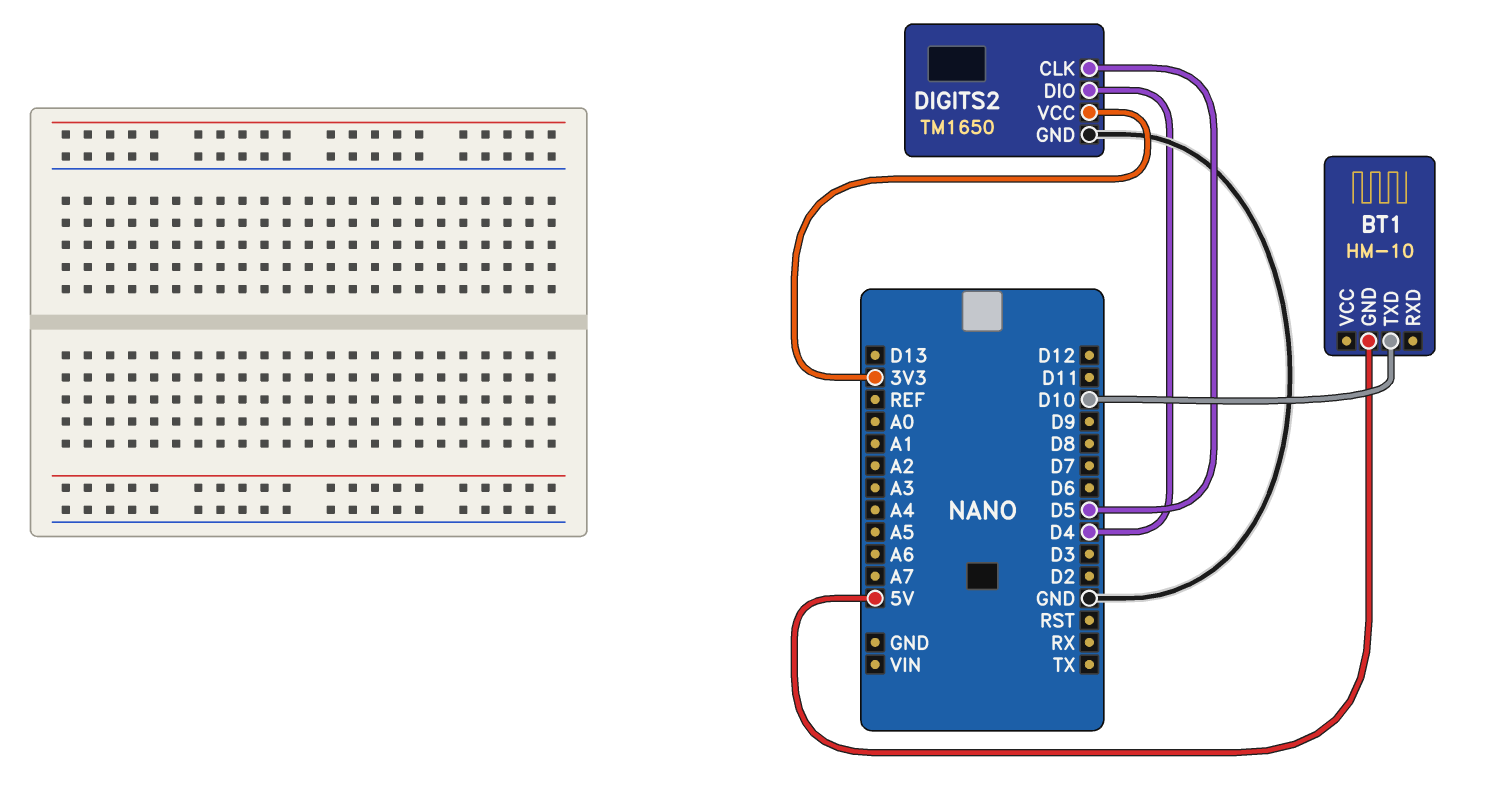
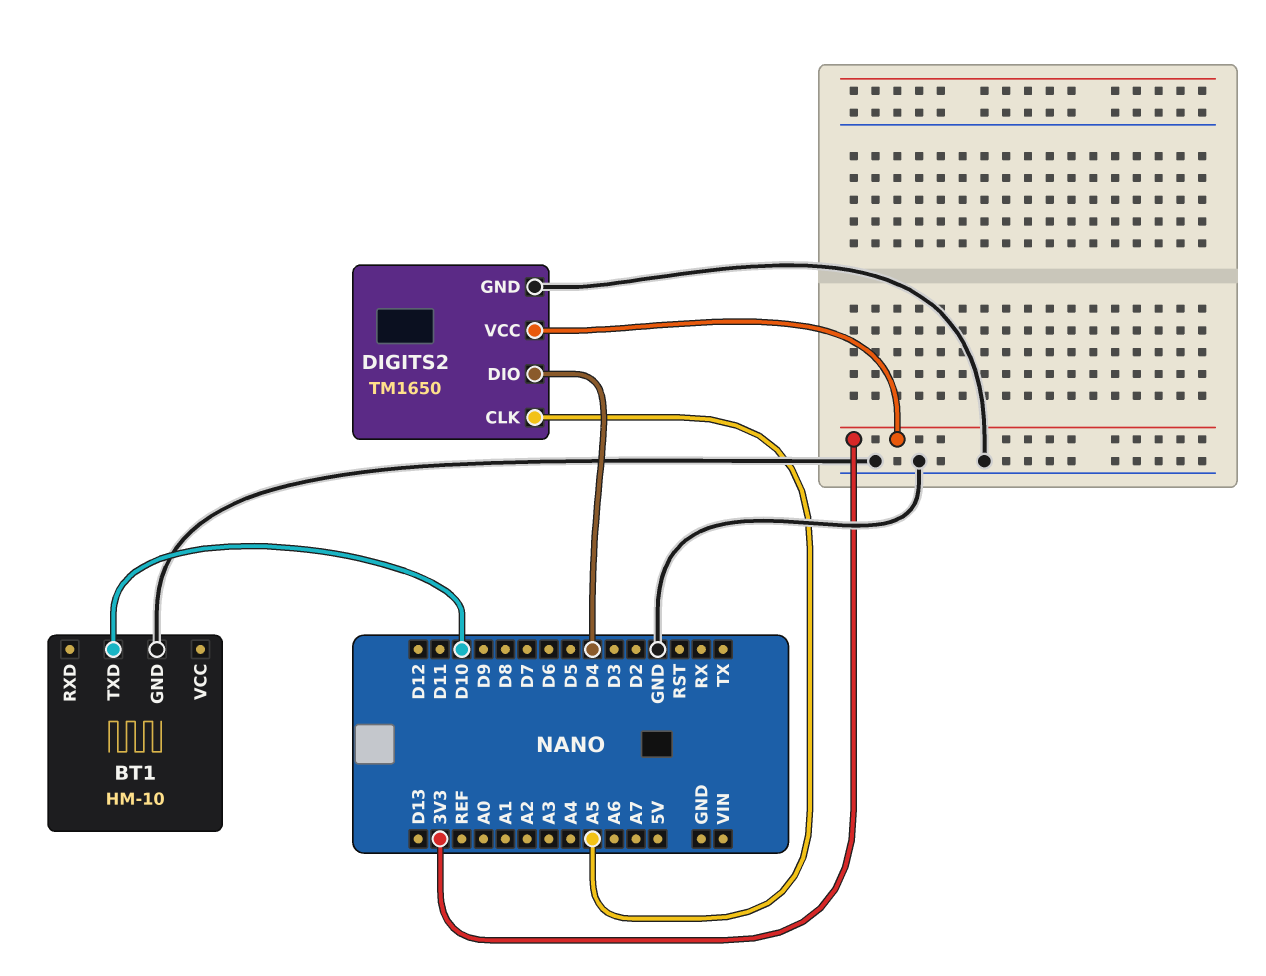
BT1 pin GND: 5V -> GND
DIGITS2 pin CLK: D5 -> A5

